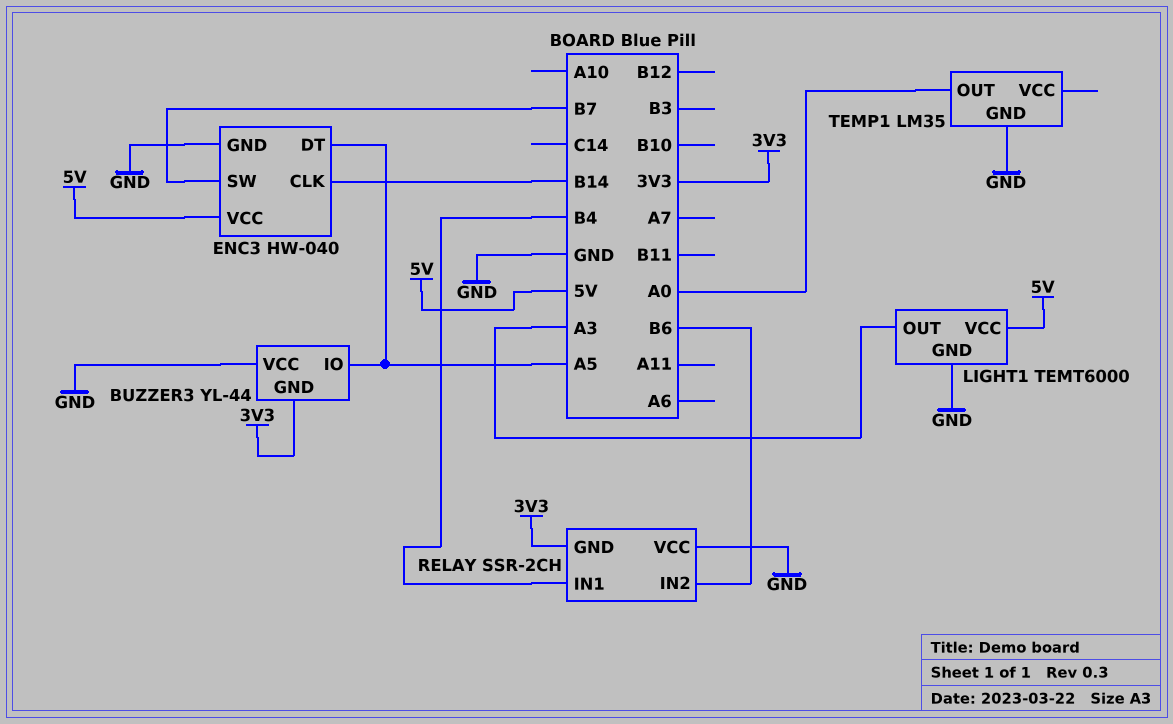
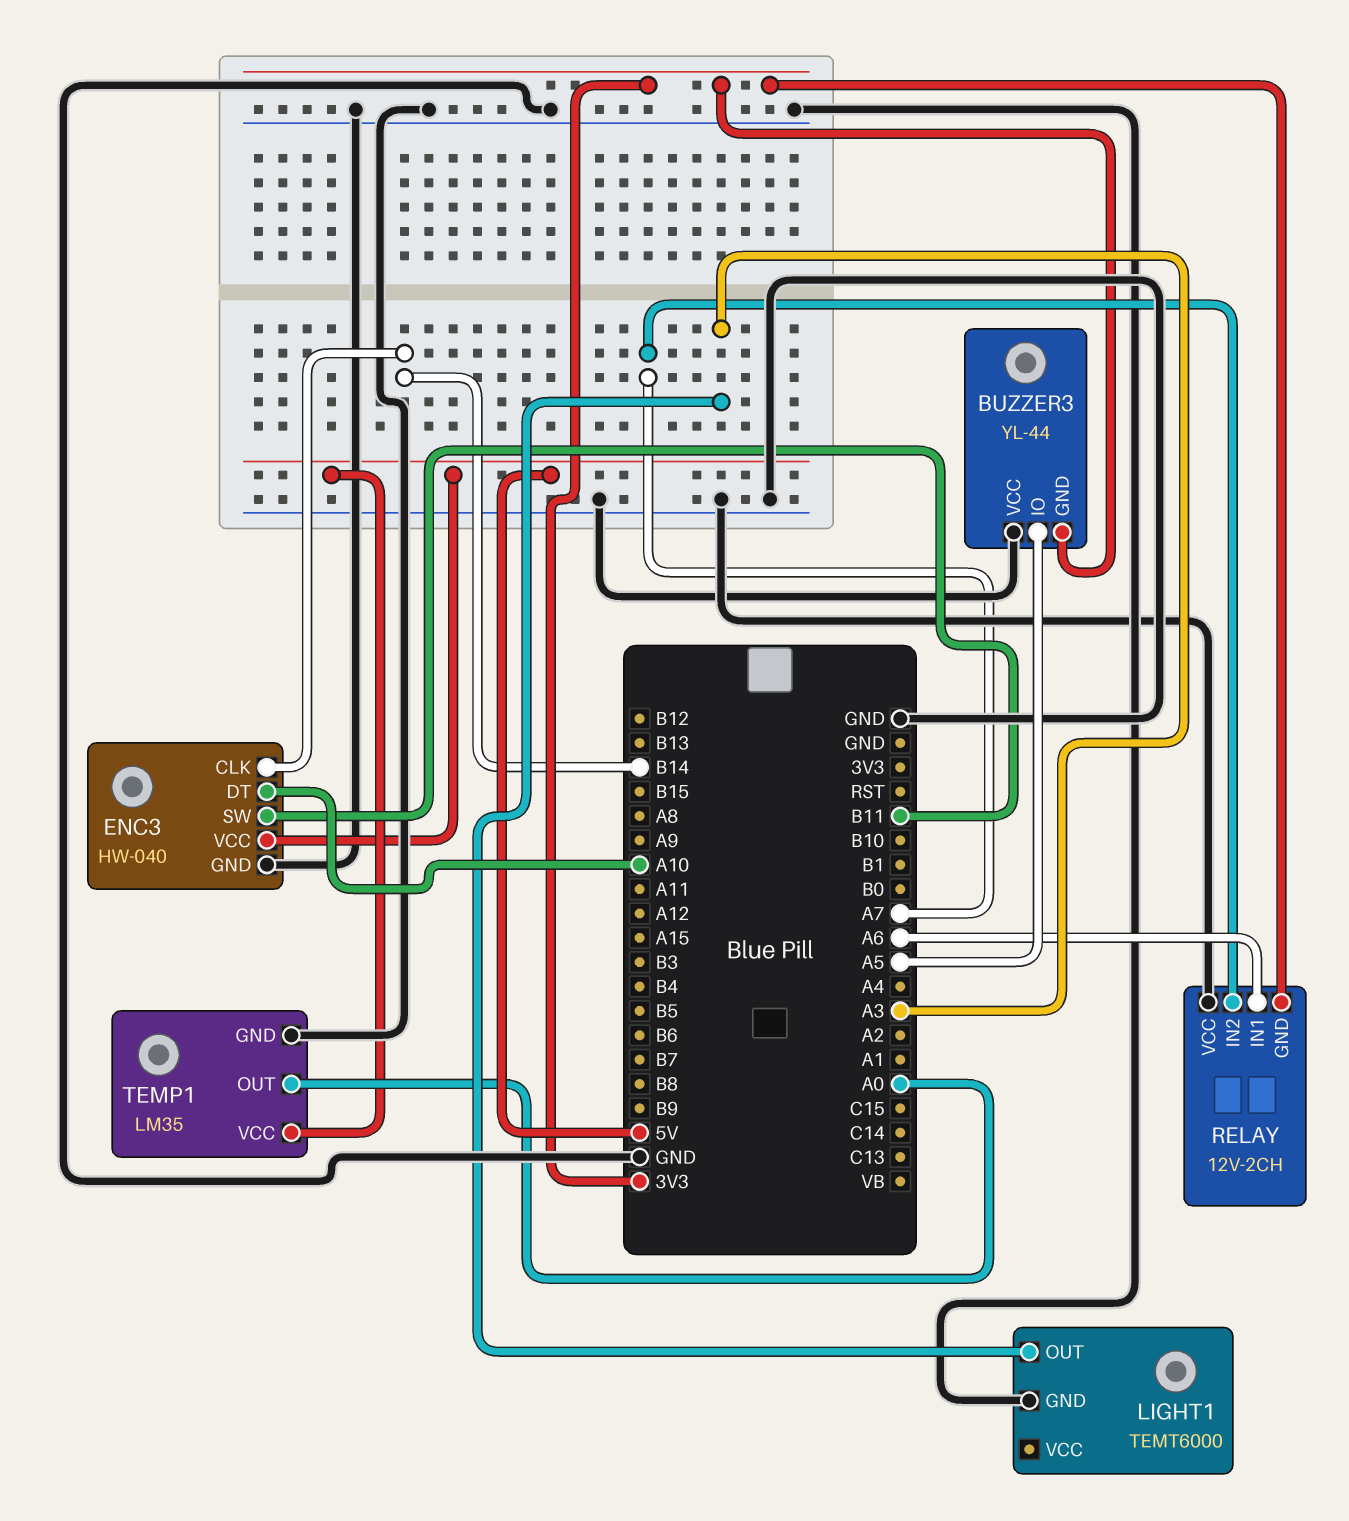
ENC3 pin DT: A5 -> A10
ENC3 pin SW: B7 -> B11
LIGHT1 pin VCC: 5V -> none
RELAY: SSR-2CH -> 12V-2CH
RELAY pin IN1: B4 -> A6
RELAY pin IN2: B6 -> A7
TEMP1 pin VCC: none -> 5V

